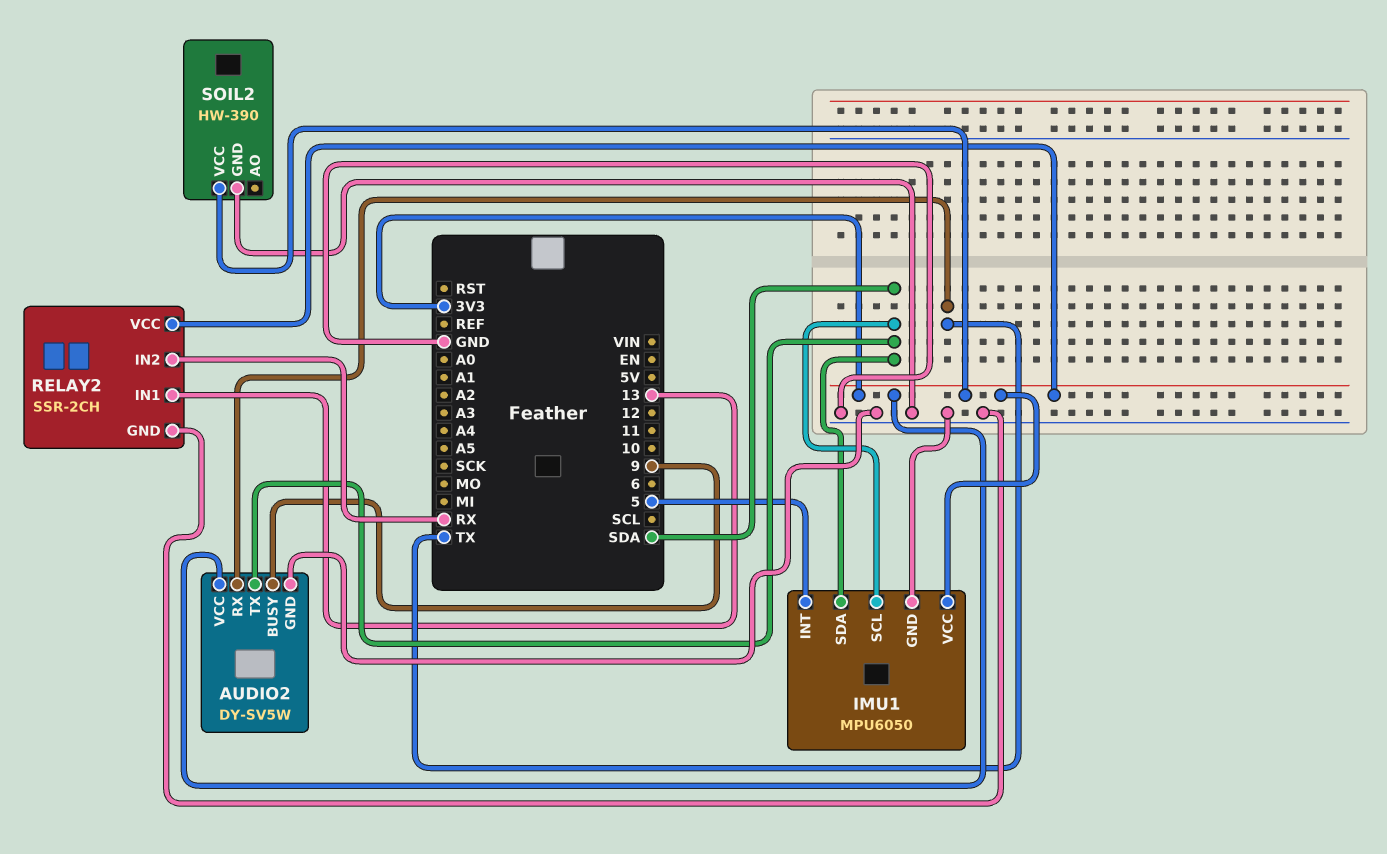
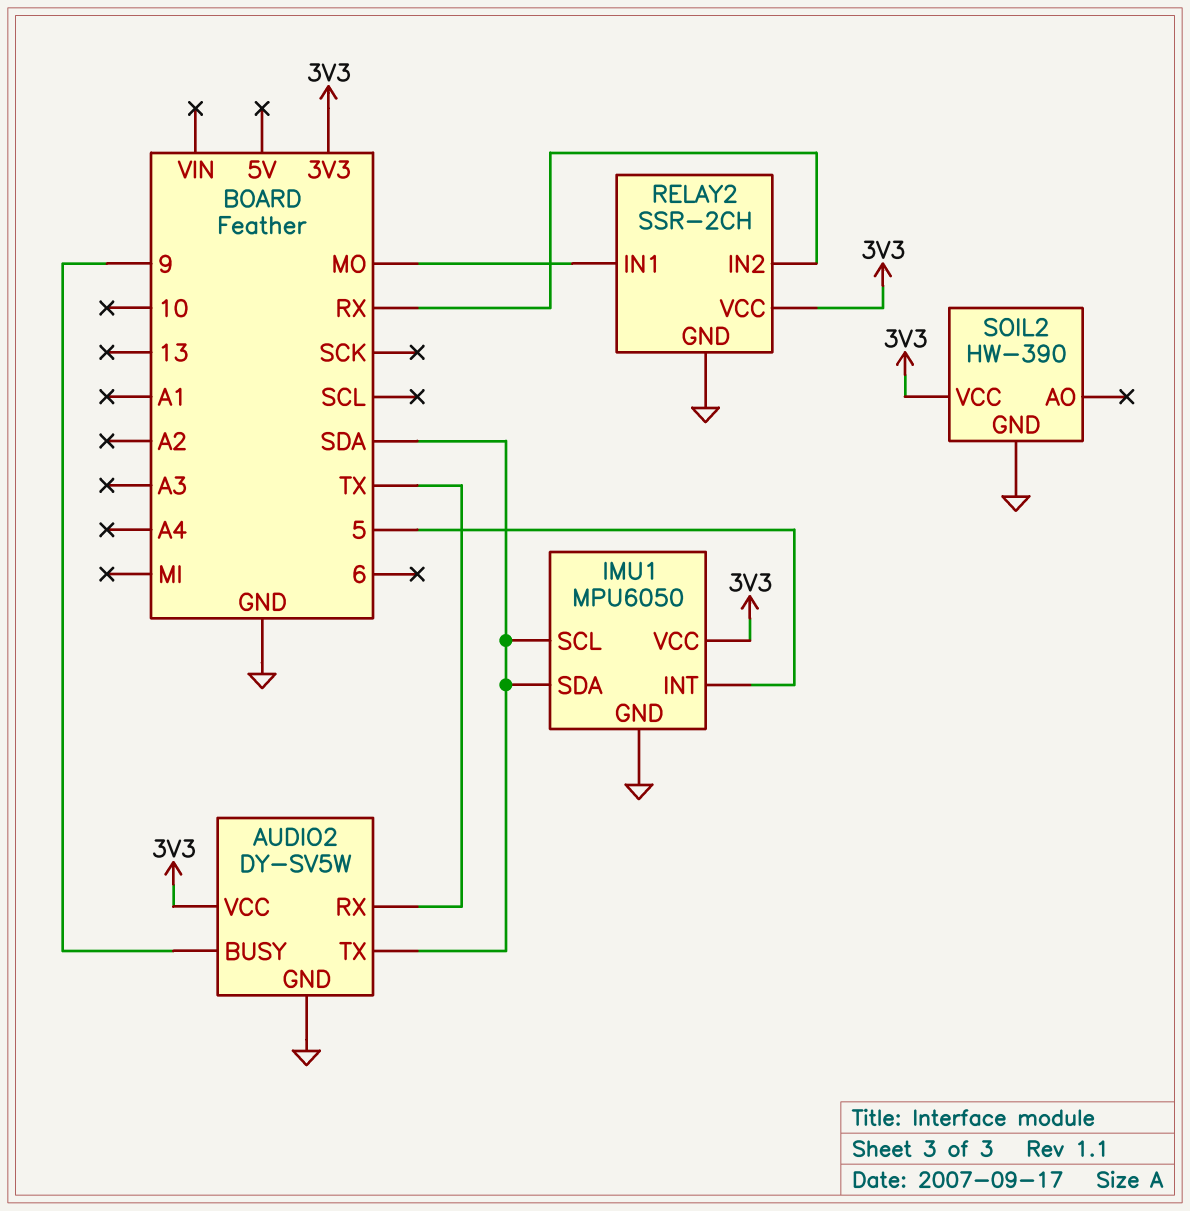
RELAY2 pin IN1: 13 -> MO

